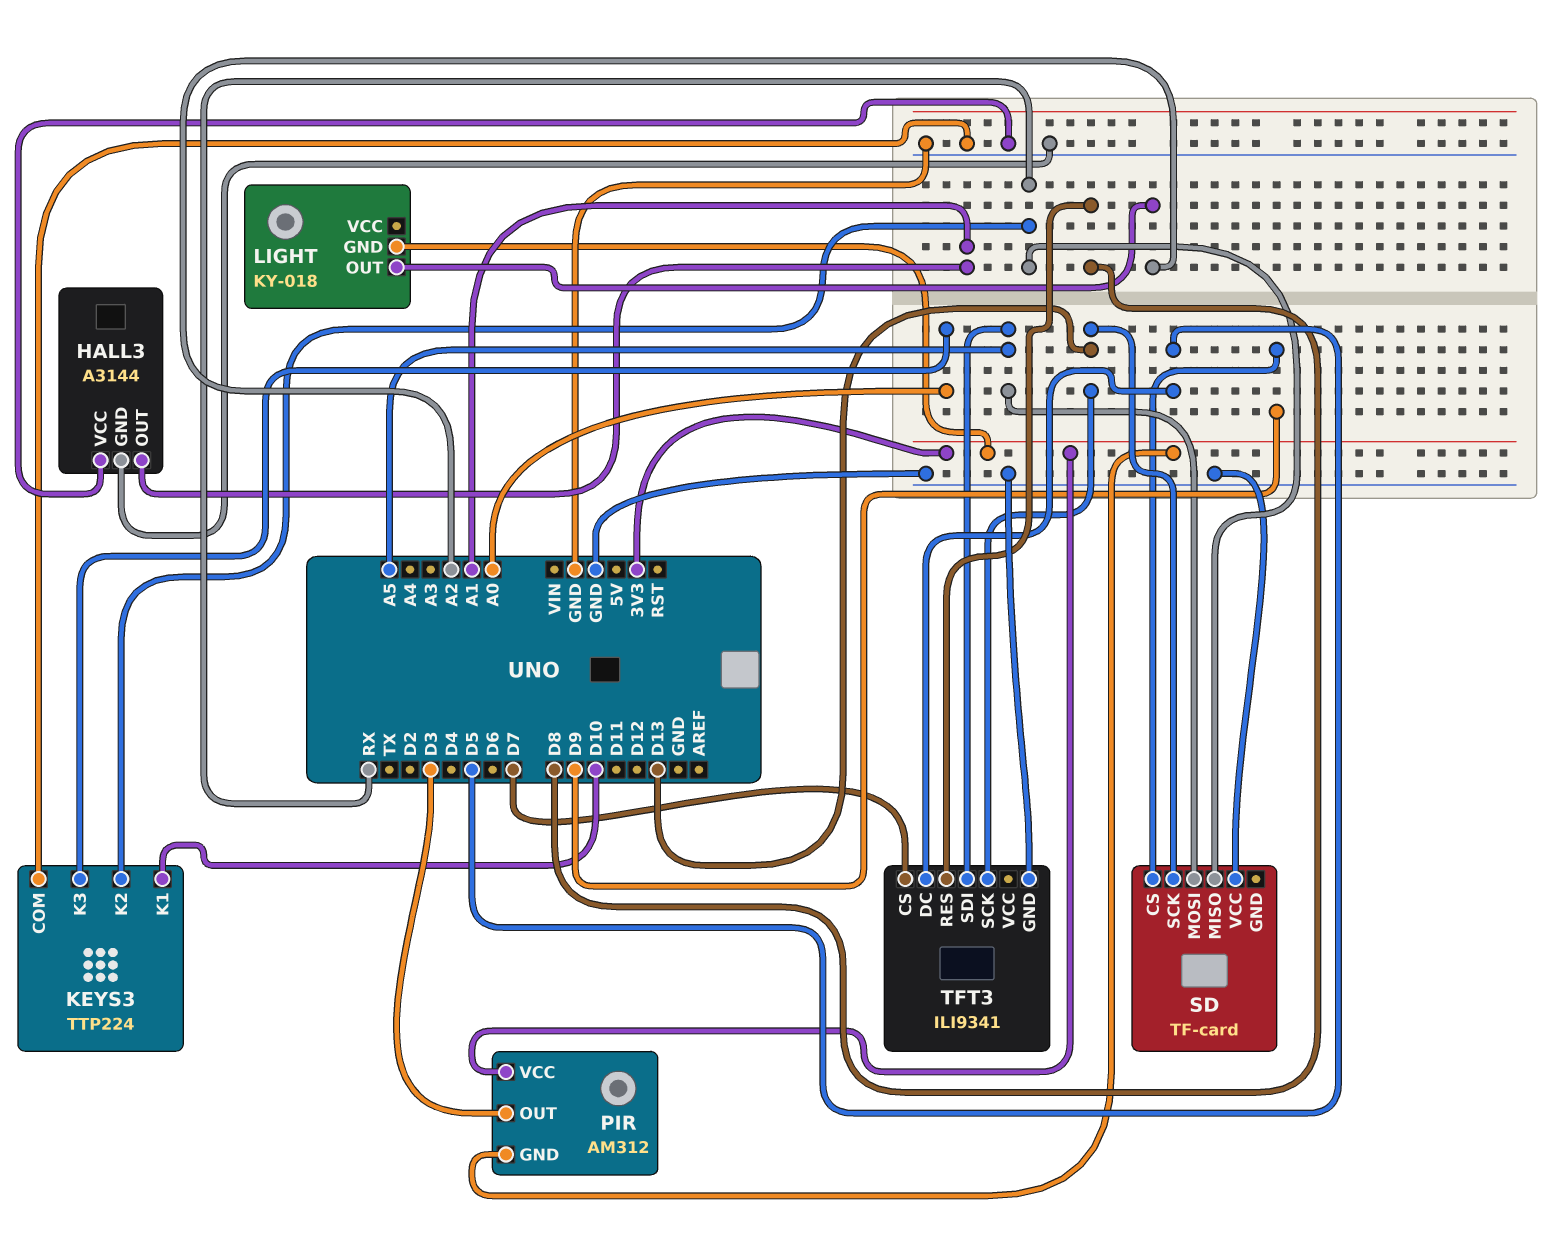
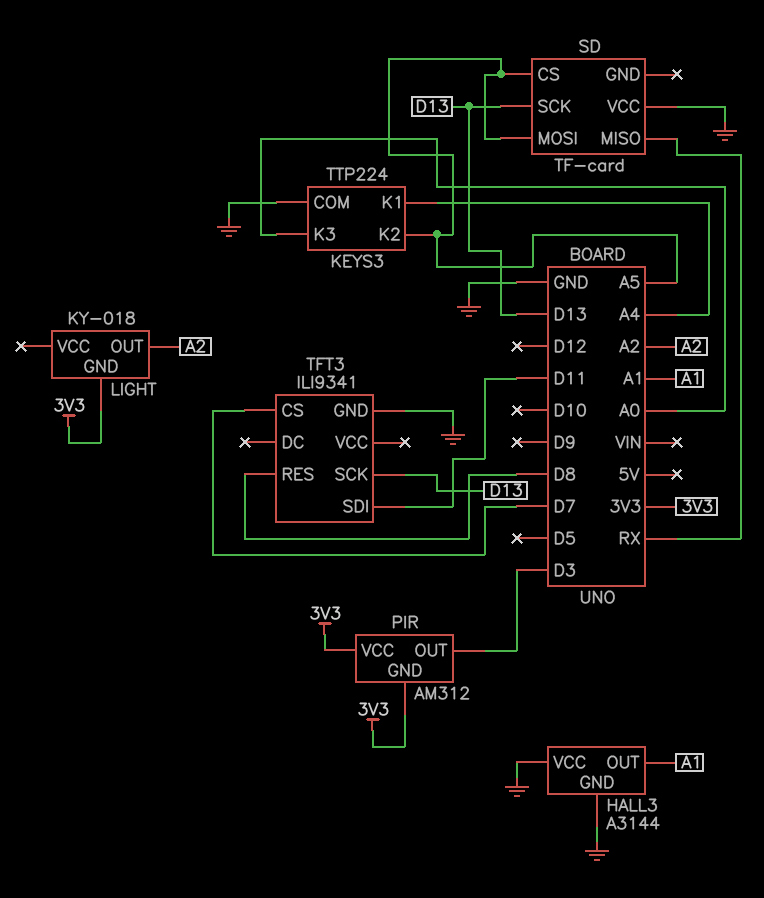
KEYS3 pin K1: D10 -> A4
KEYS3 pin K2: RX -> A5
SD pin CS: D9 -> A5
TFT3 pin DC: D5 -> none
TFT3 pin SDI: A5 -> D11

